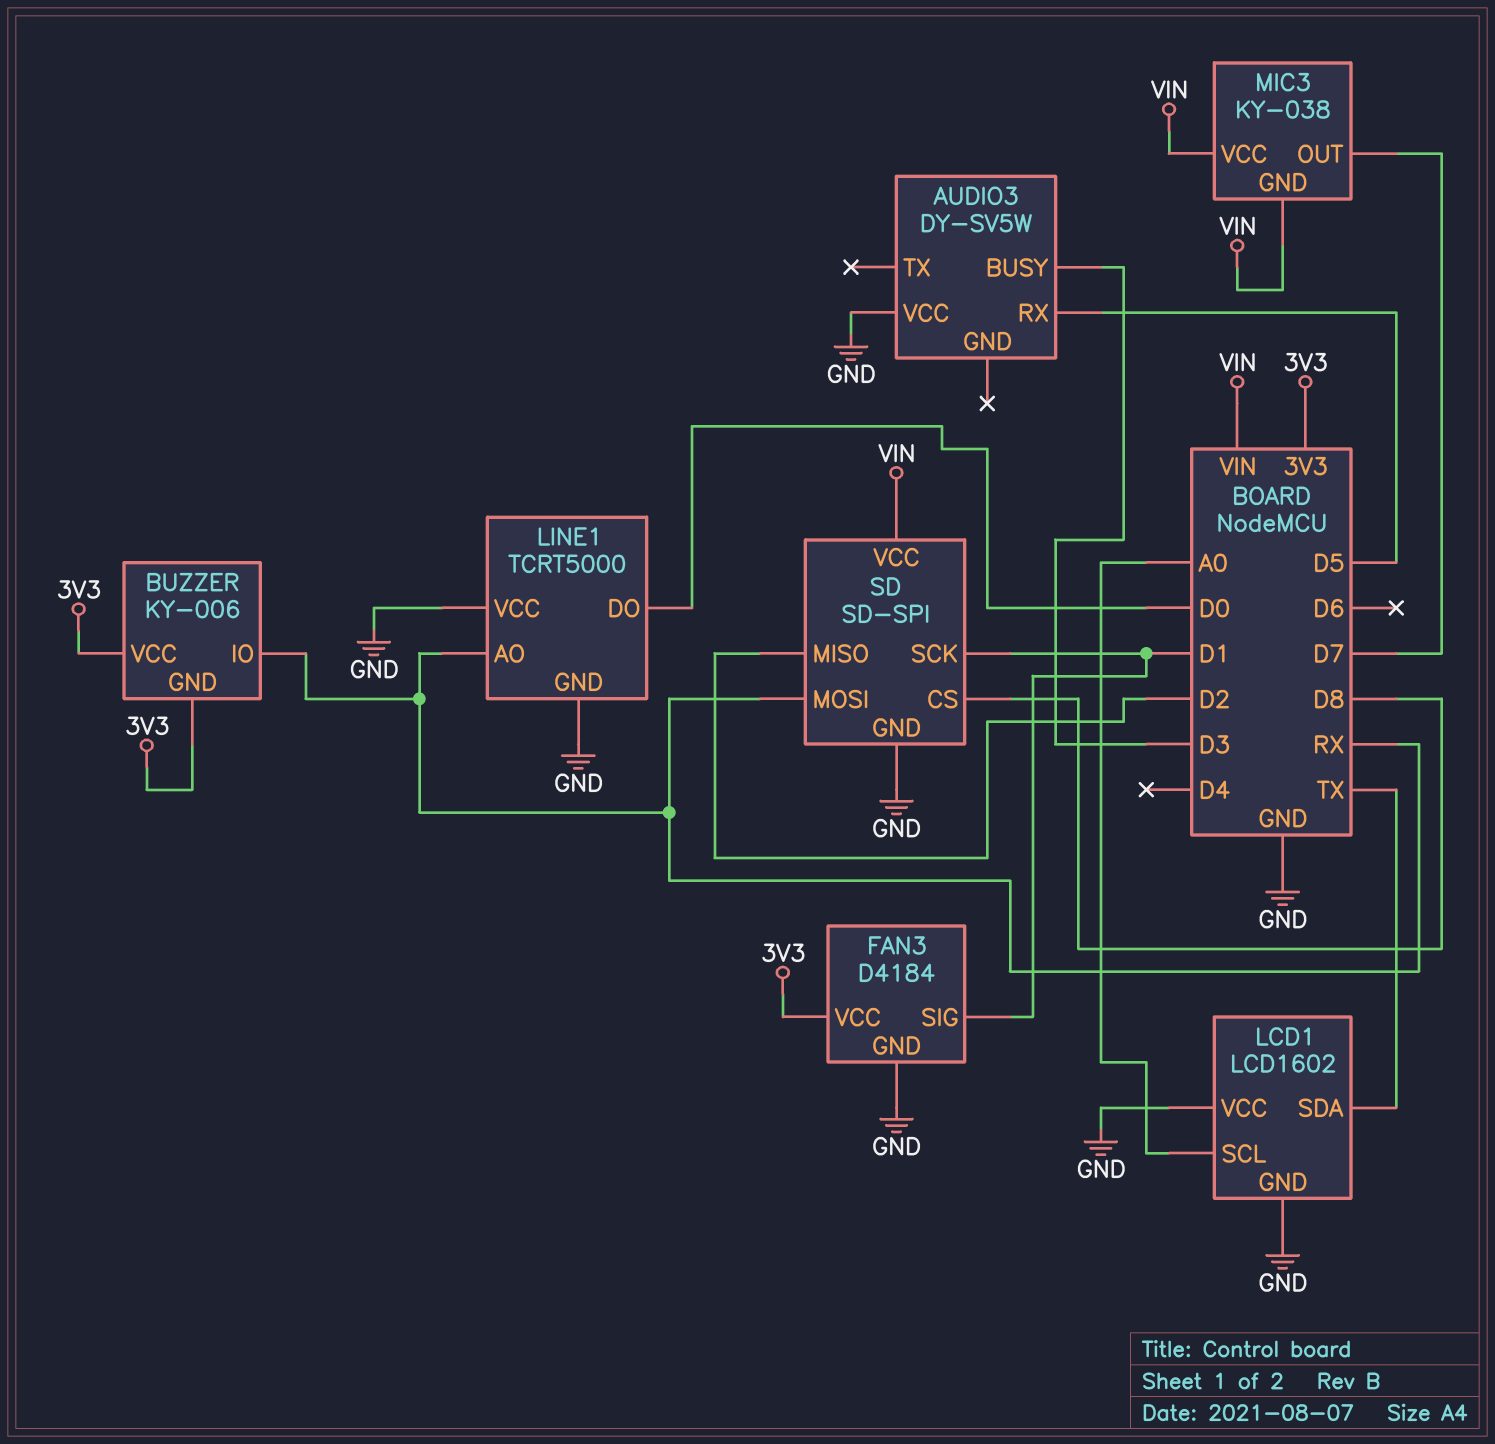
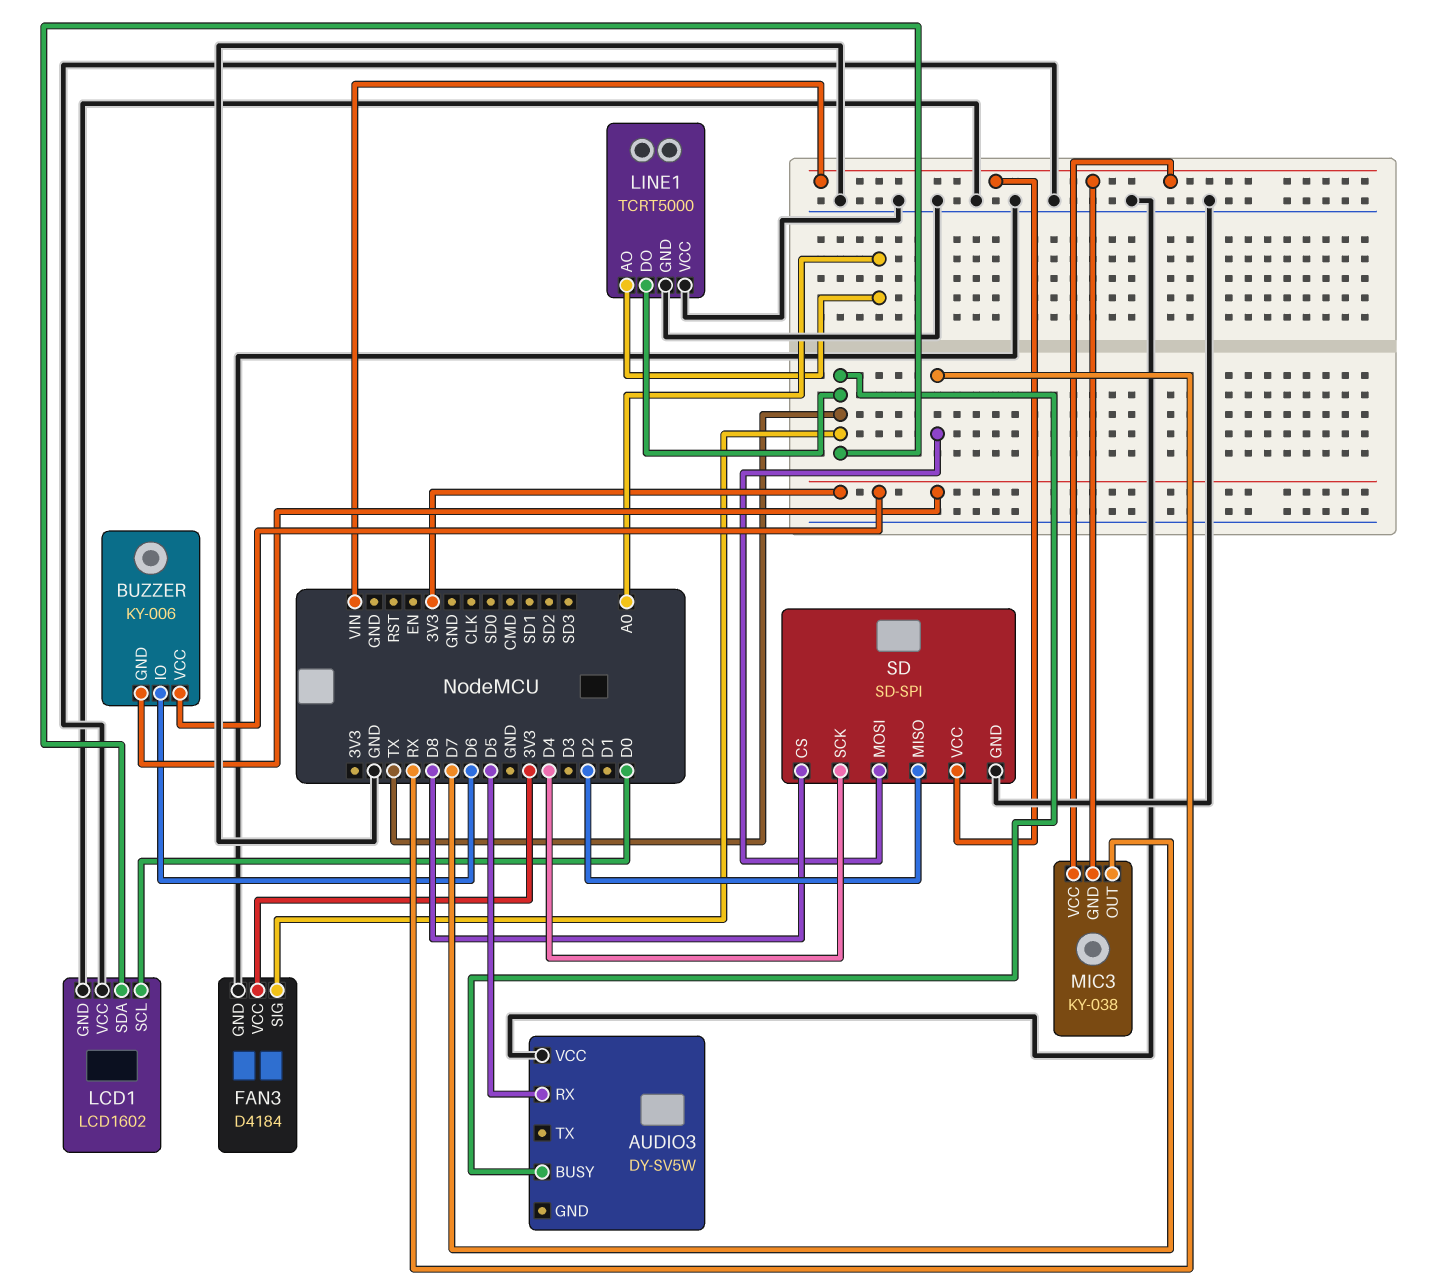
AUDIO3 pin BUSY: D3 -> TX
BUZZER pin IO: RX -> D6
FAN3 pin SIG: D1 -> TX
LCD1 pin SCL: A0 -> D0
LINE1 pin AO: RX -> A0
LINE1 pin DO: D0 -> TX
SD pin SCK: D1 -> D4

